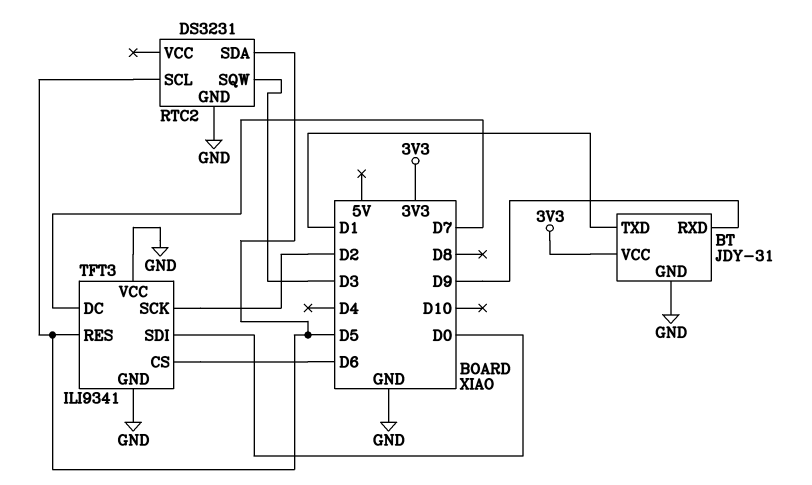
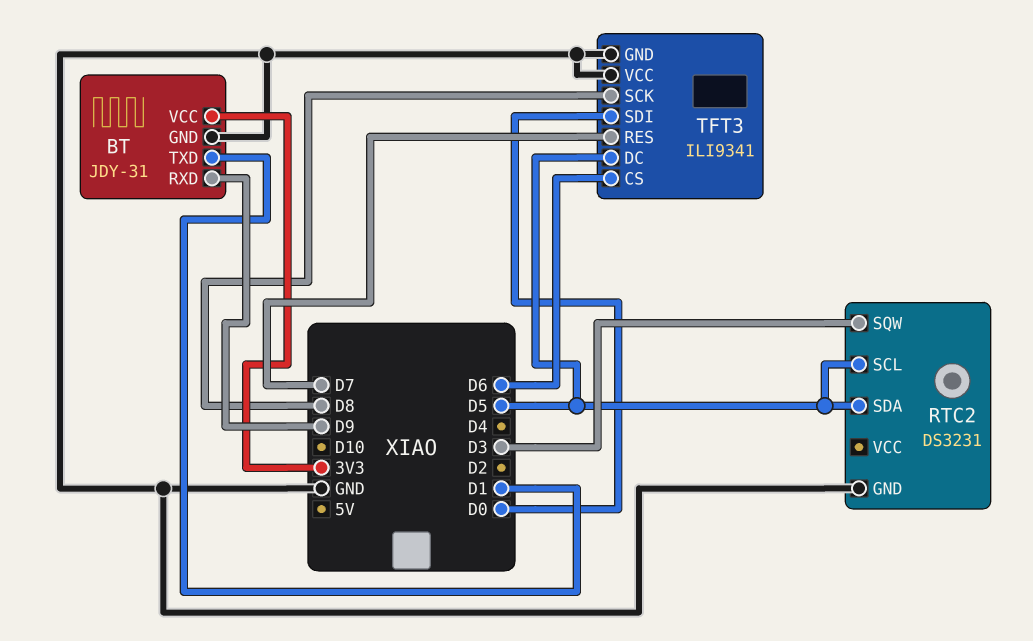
TFT3 pin DC: D7 -> D5
TFT3 pin RES: D5 -> D7
TFT3 pin SCK: D2 -> D8

